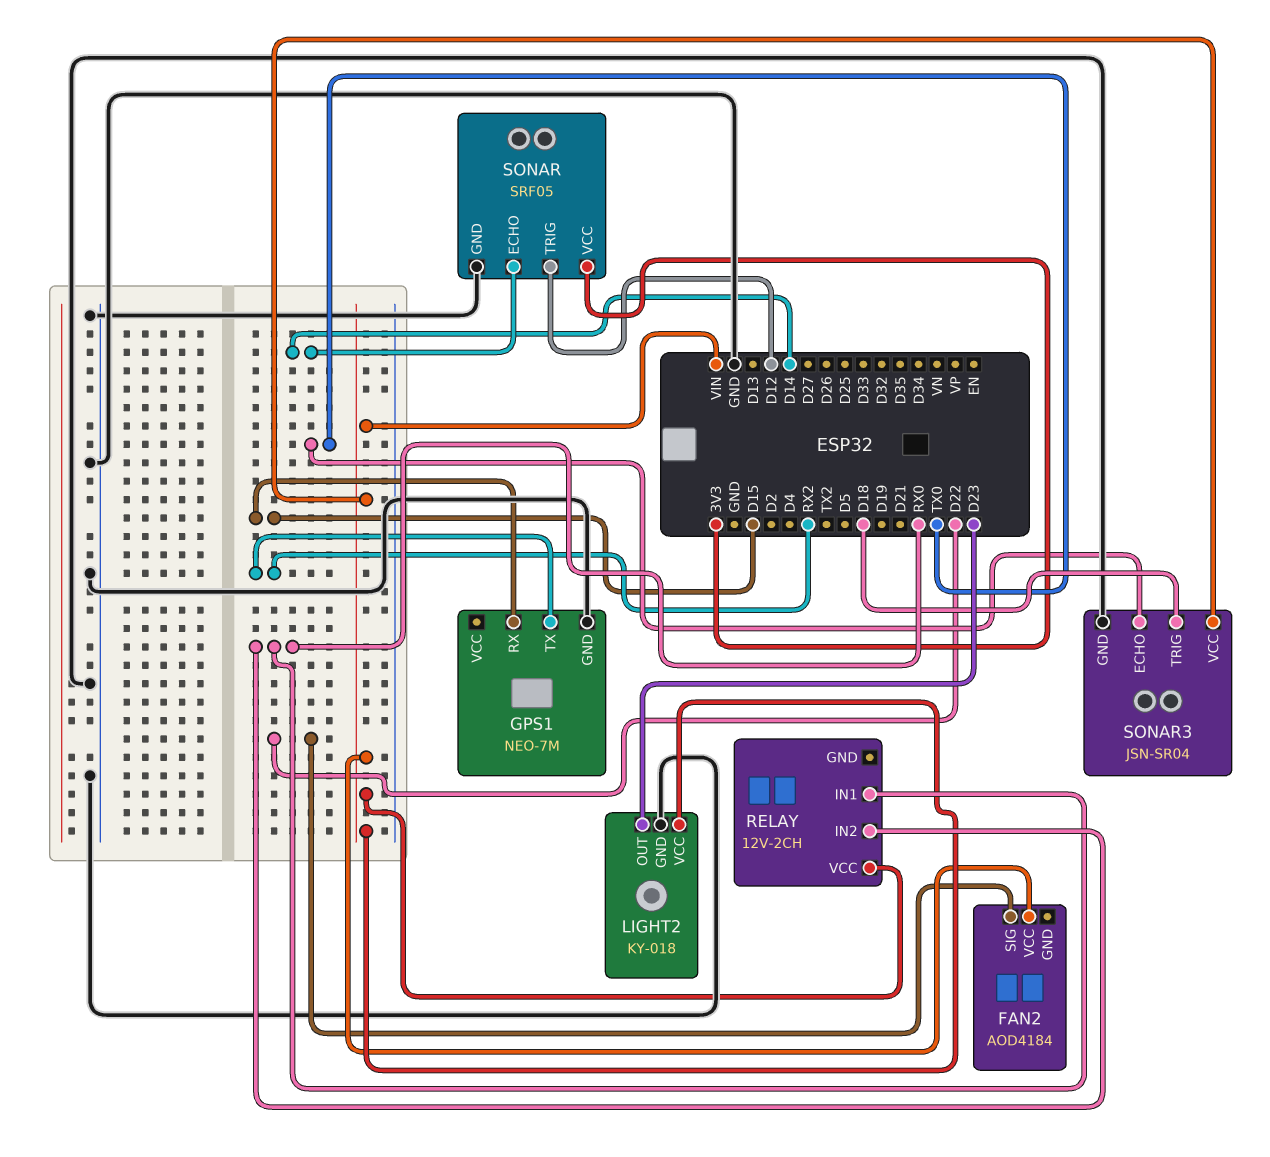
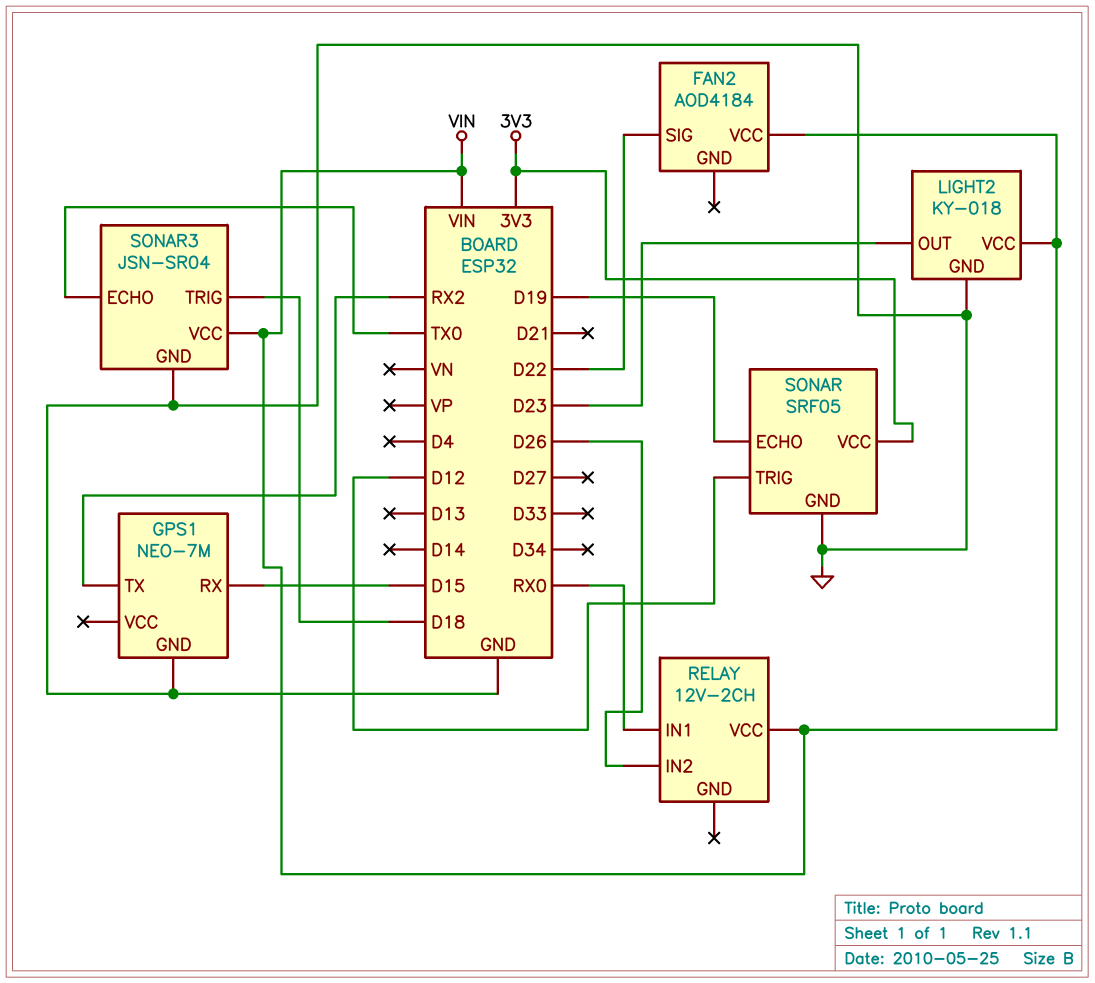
RELAY pin IN2: RX0 -> D26
SONAR pin ECHO: D14 -> D19

